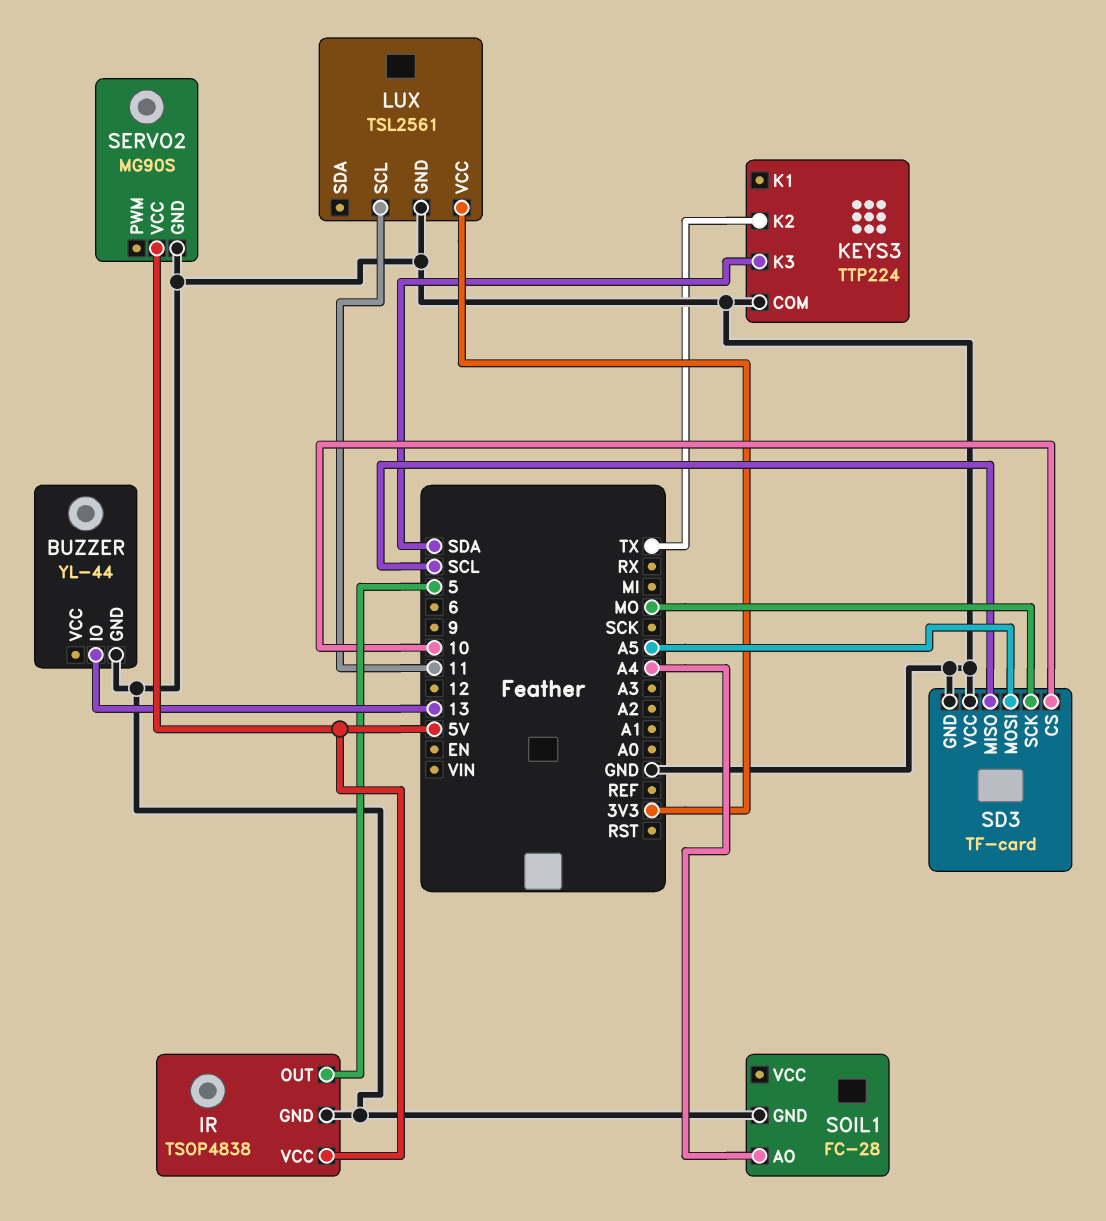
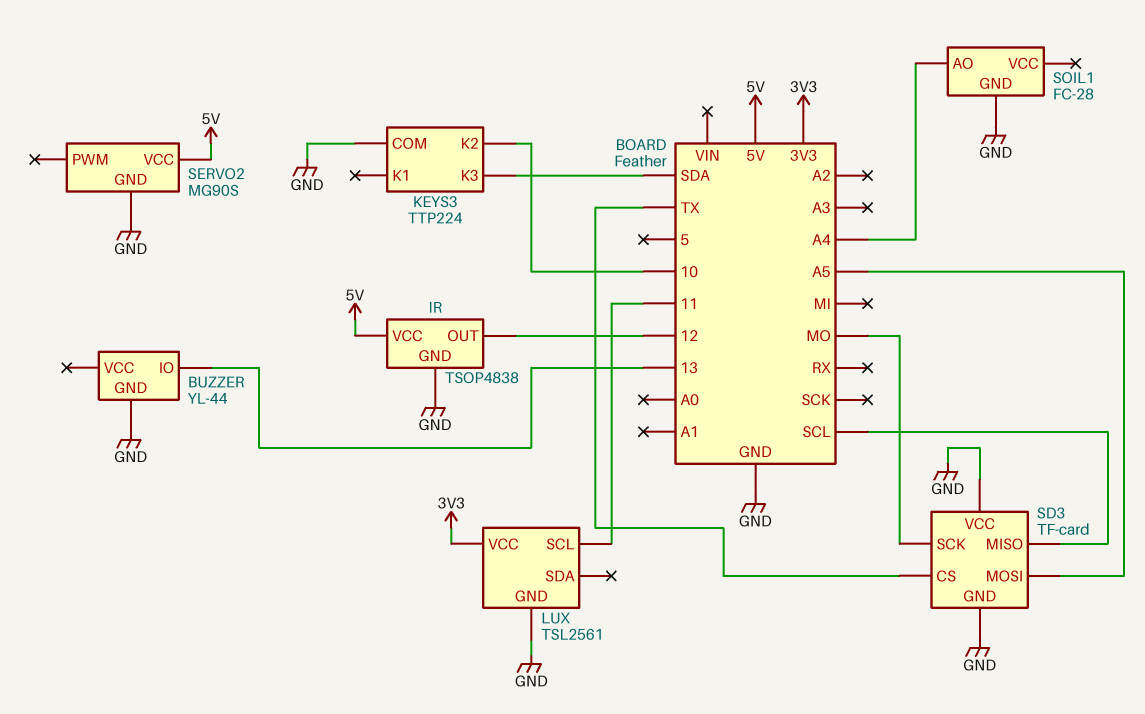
IR pin OUT: 5 -> 12
KEYS3 pin K2: TX -> 10
SD3 pin CS: 10 -> TX

